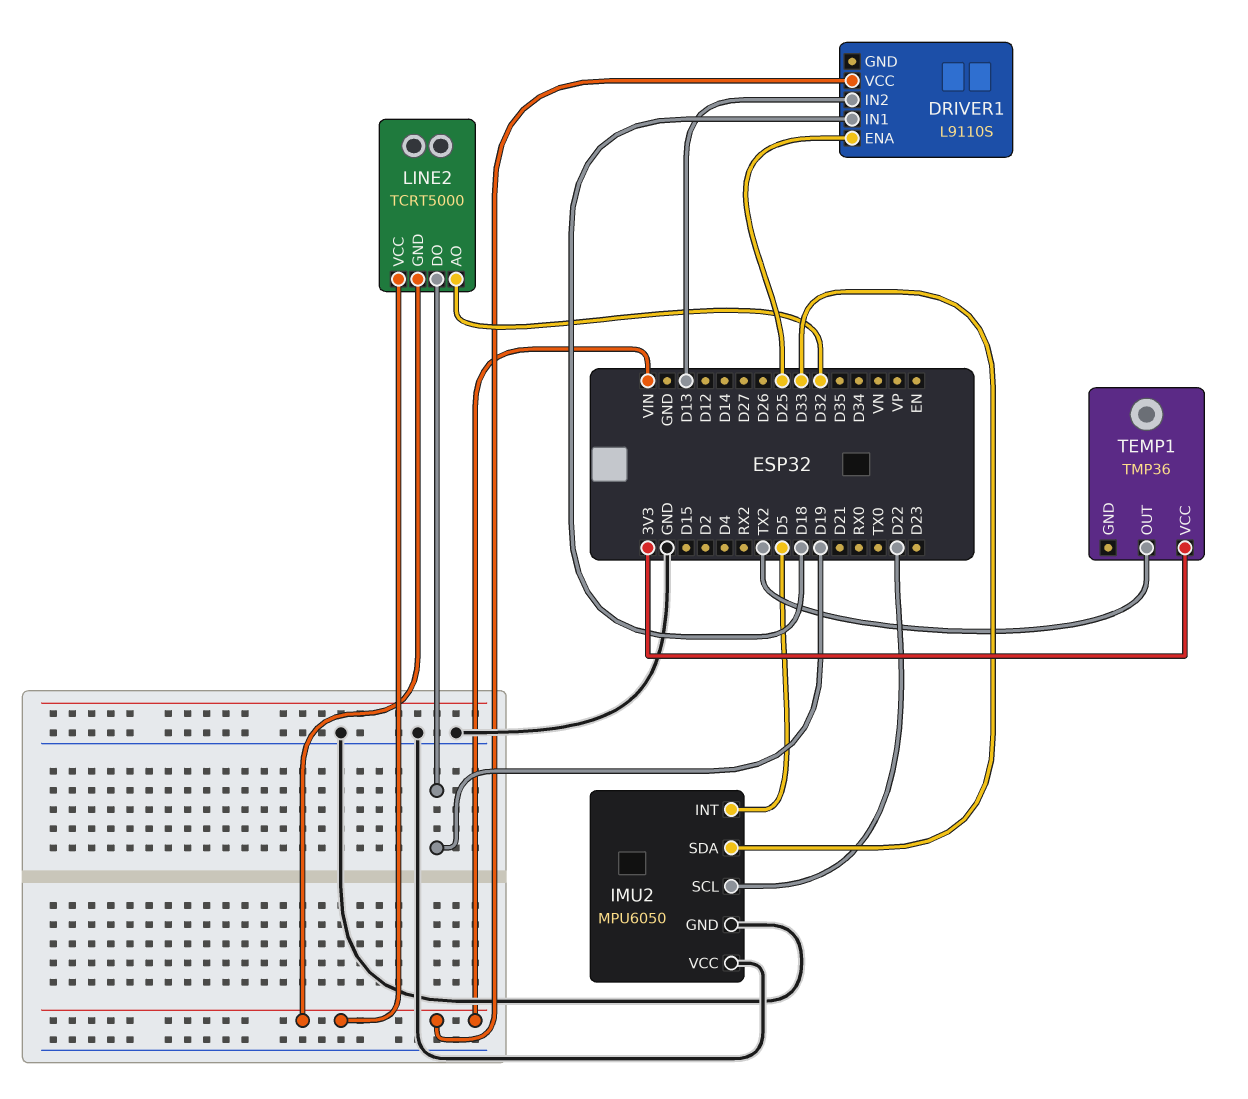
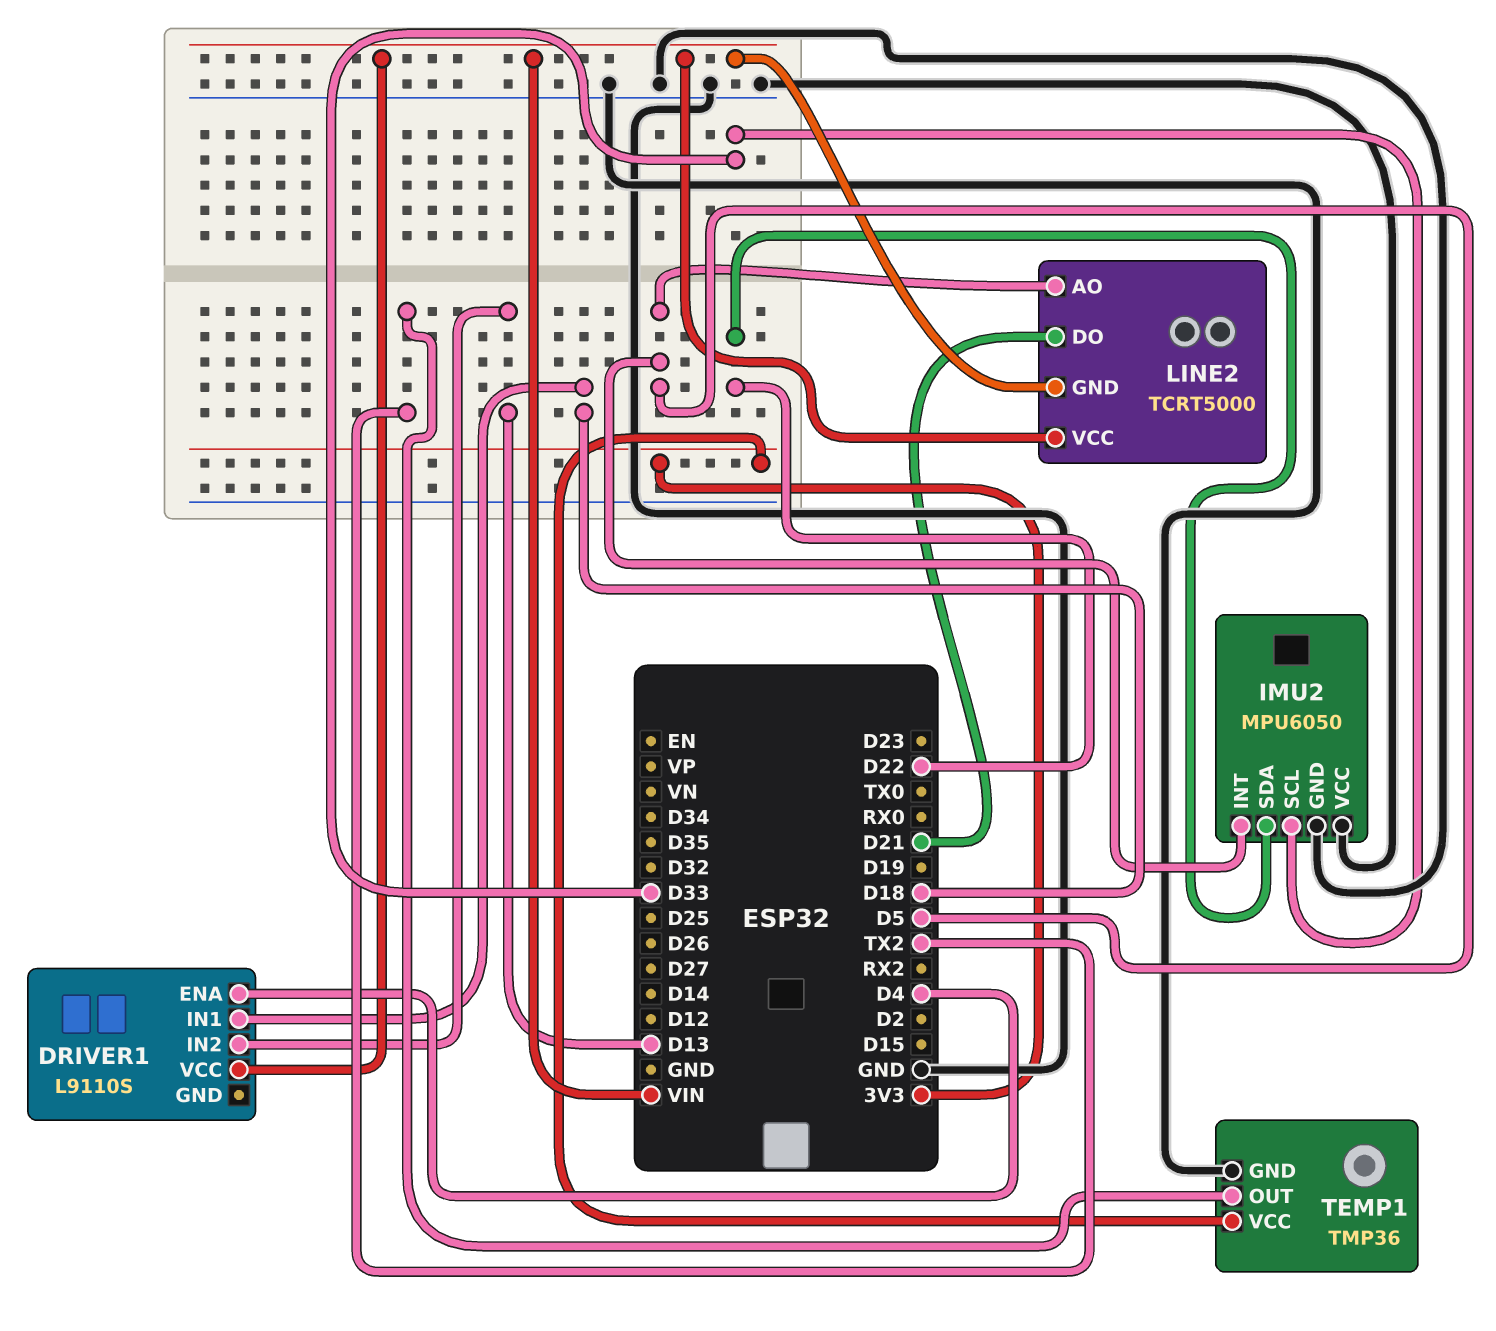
DRIVER1 pin ENA: D25 -> D4
IMU2 pin SCL: D22 -> D33
IMU2 pin SDA: D33 -> D22
LINE2 pin AO: D32 -> D5
LINE2 pin DO: D19 -> D21
TEMP1 pin GND: none -> GND

